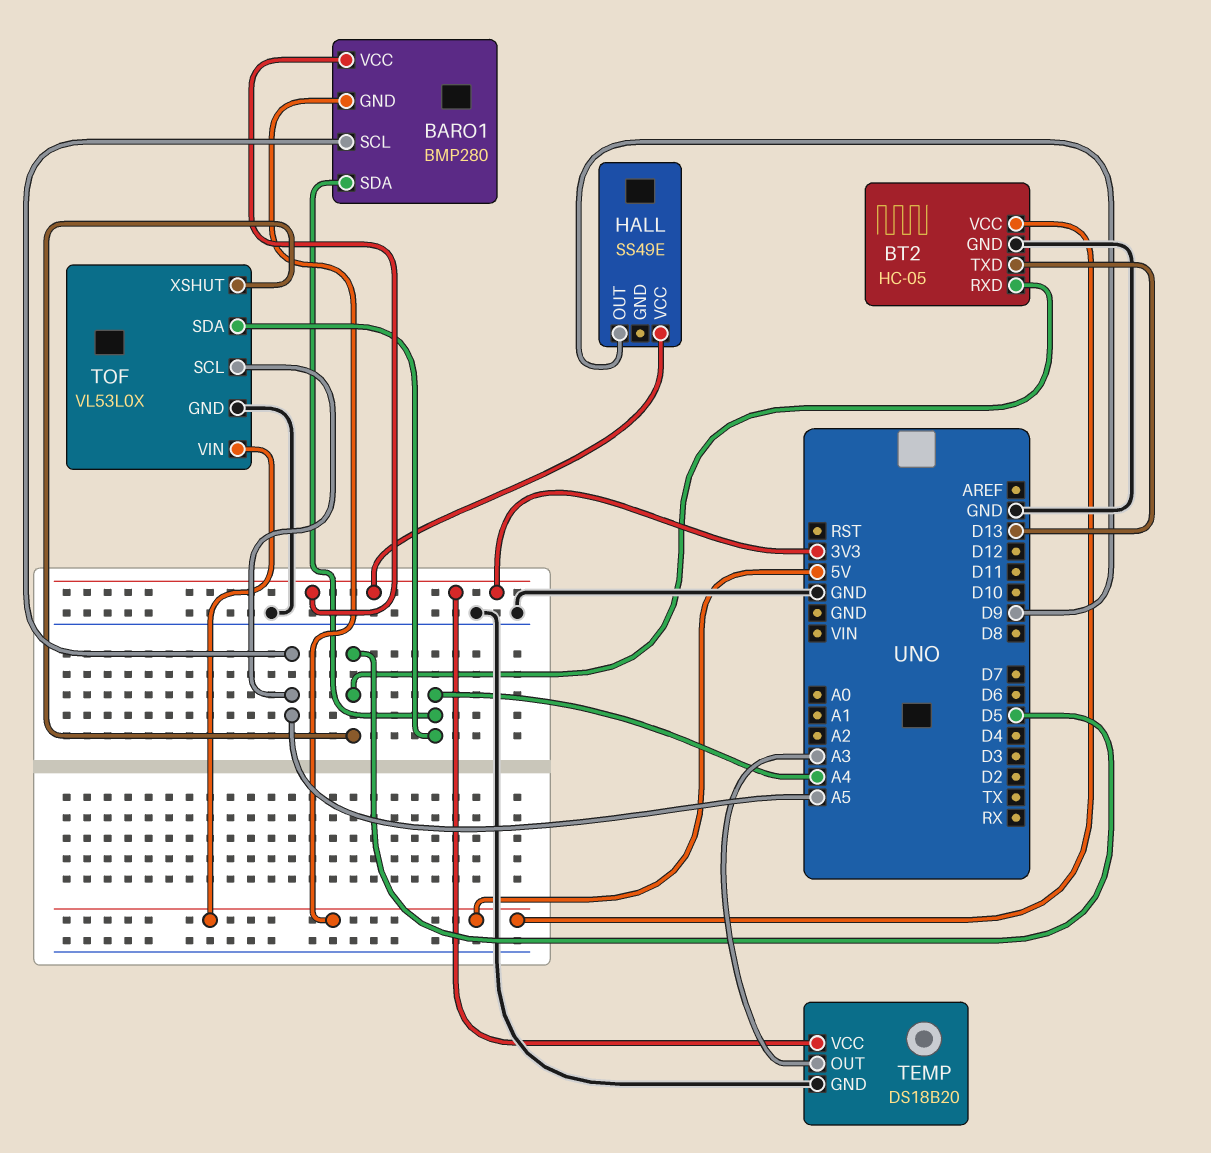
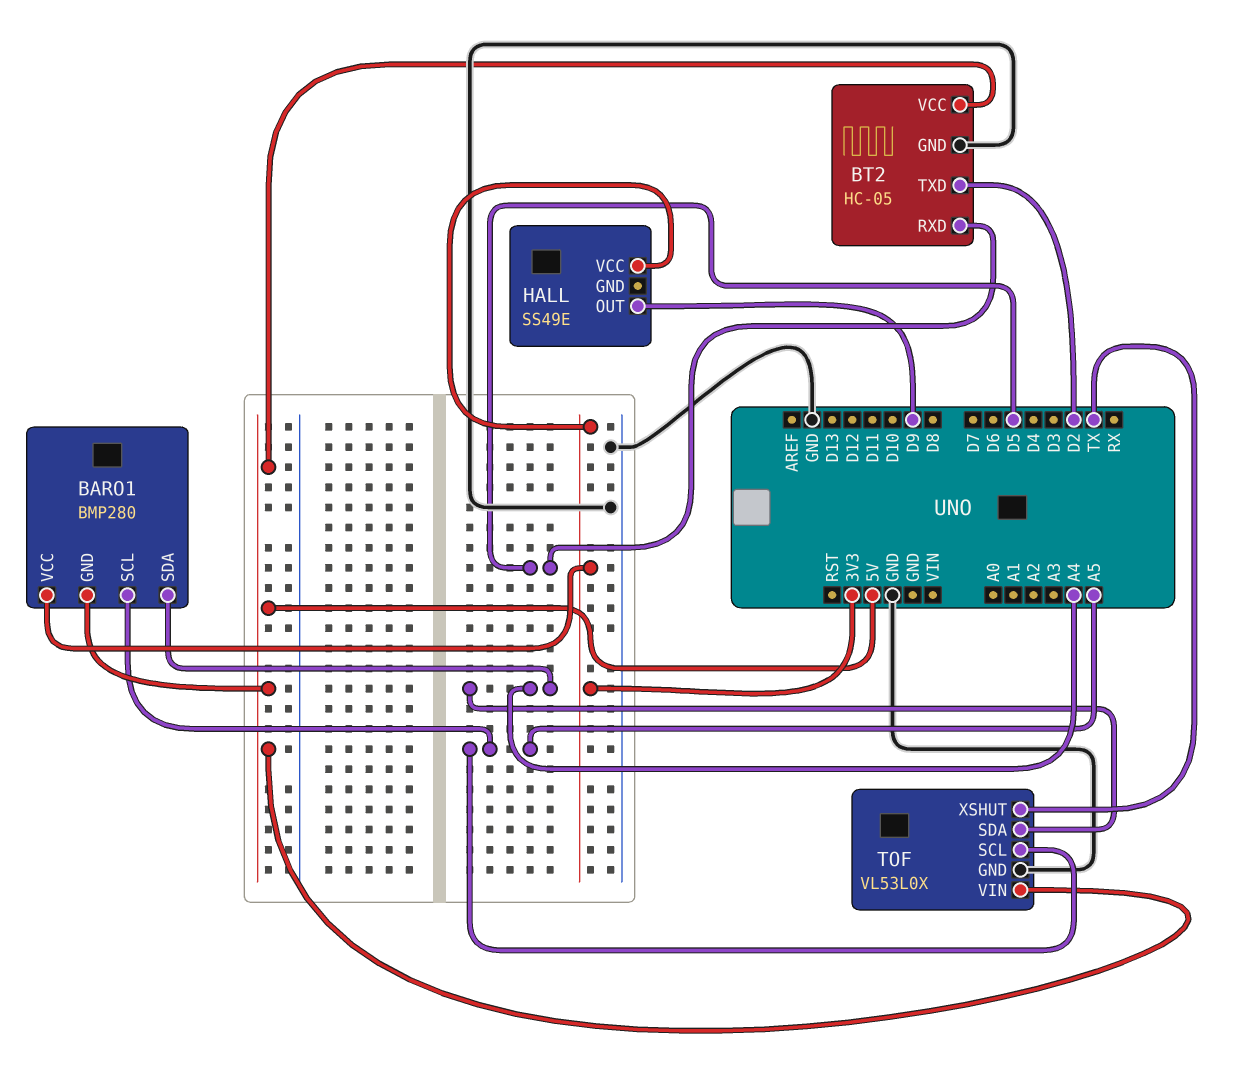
BT2 pin TXD: D13 -> D2
TEMP: DS18B20 -> none
TEMP pin GND: GND -> none
TEMP pin OUT: A3 -> none
TEMP pin VCC: 3V3 -> none
TOF pin XSHUT: D5 -> TX

